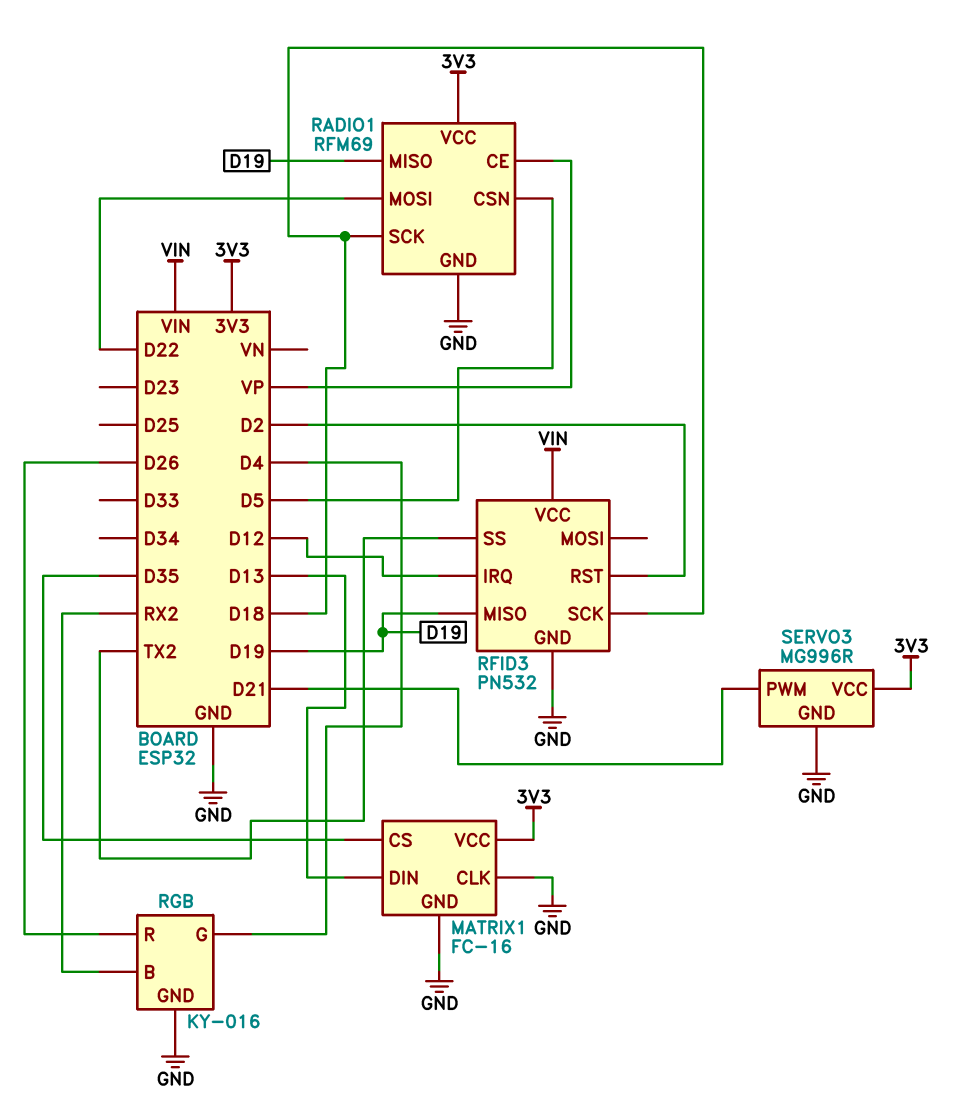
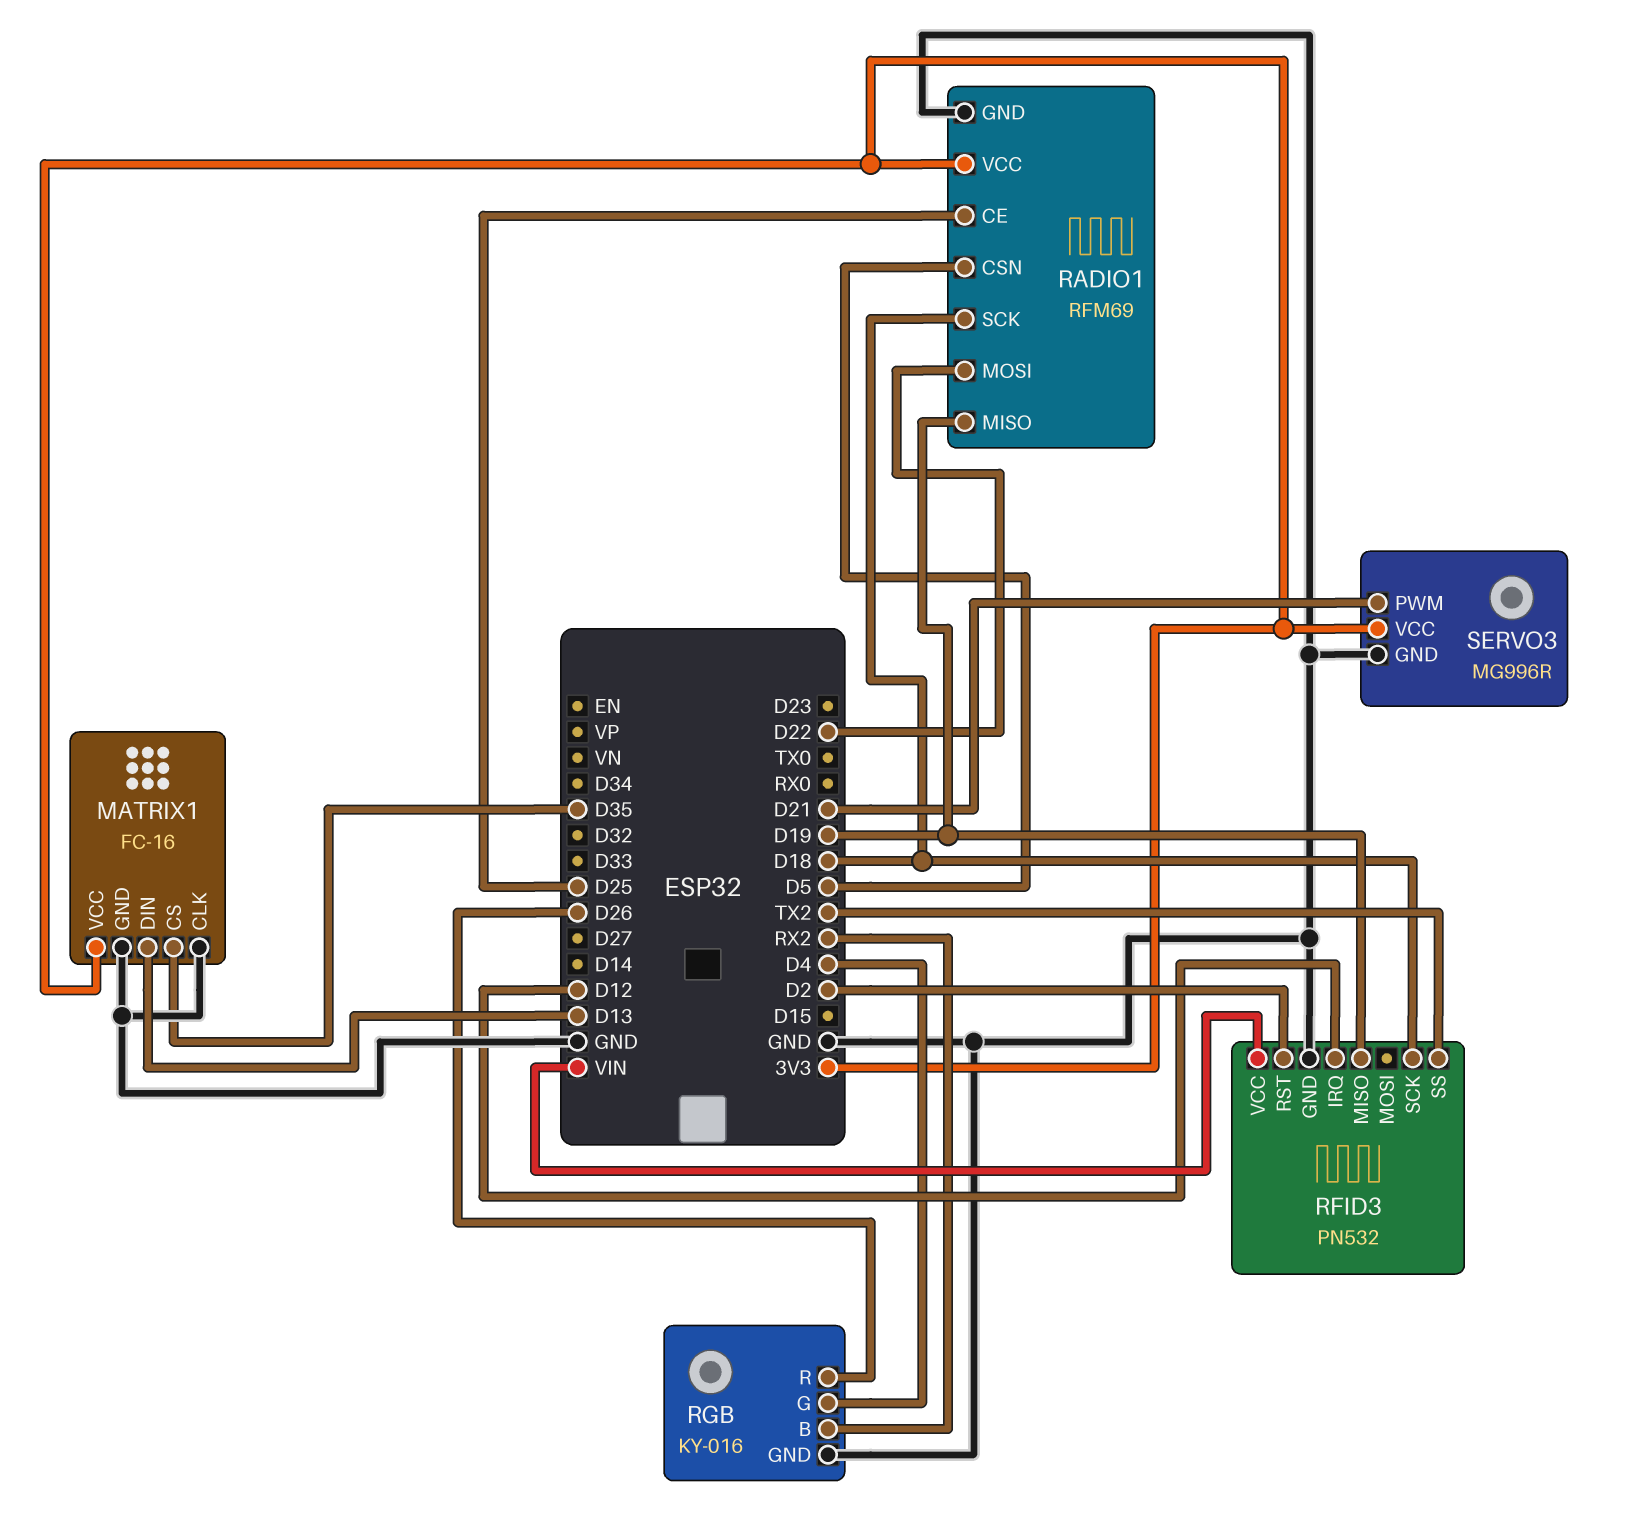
RADIO1 pin CE: VP -> D25

